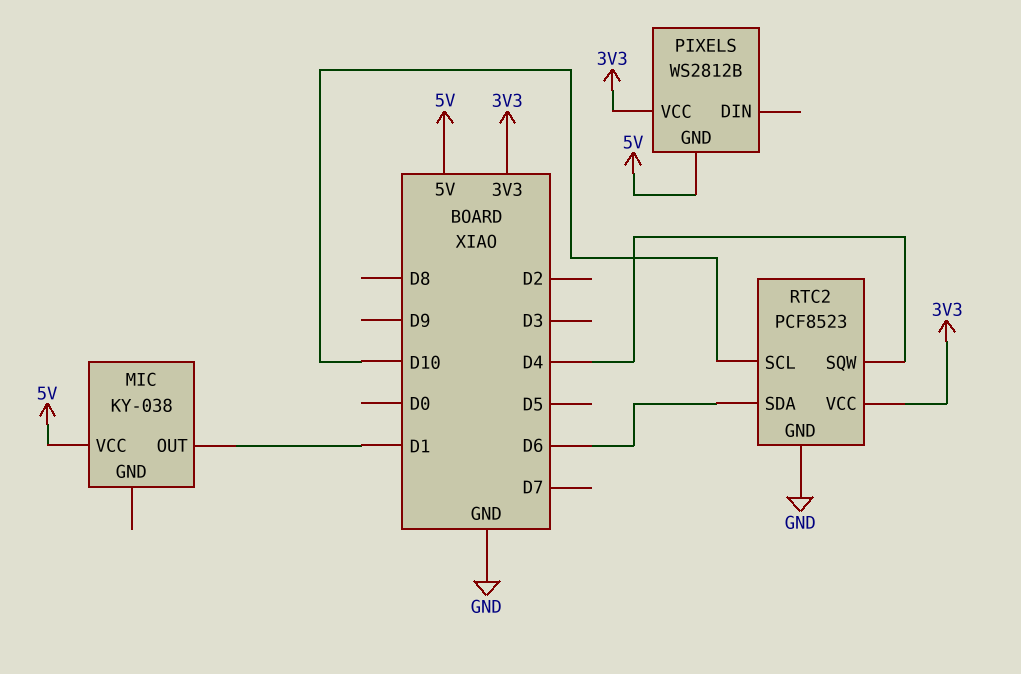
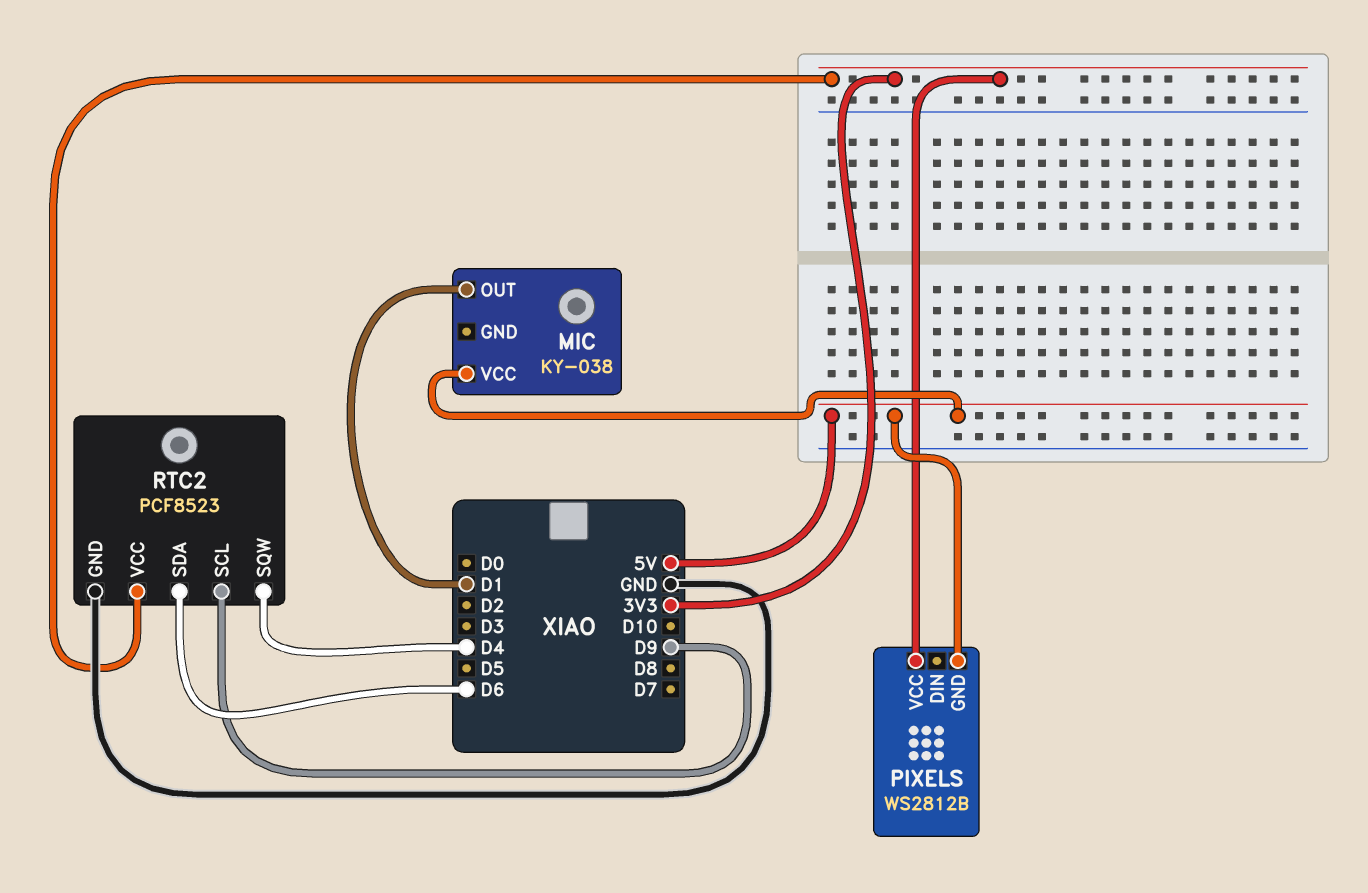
RTC2 pin SCL: D10 -> D9

